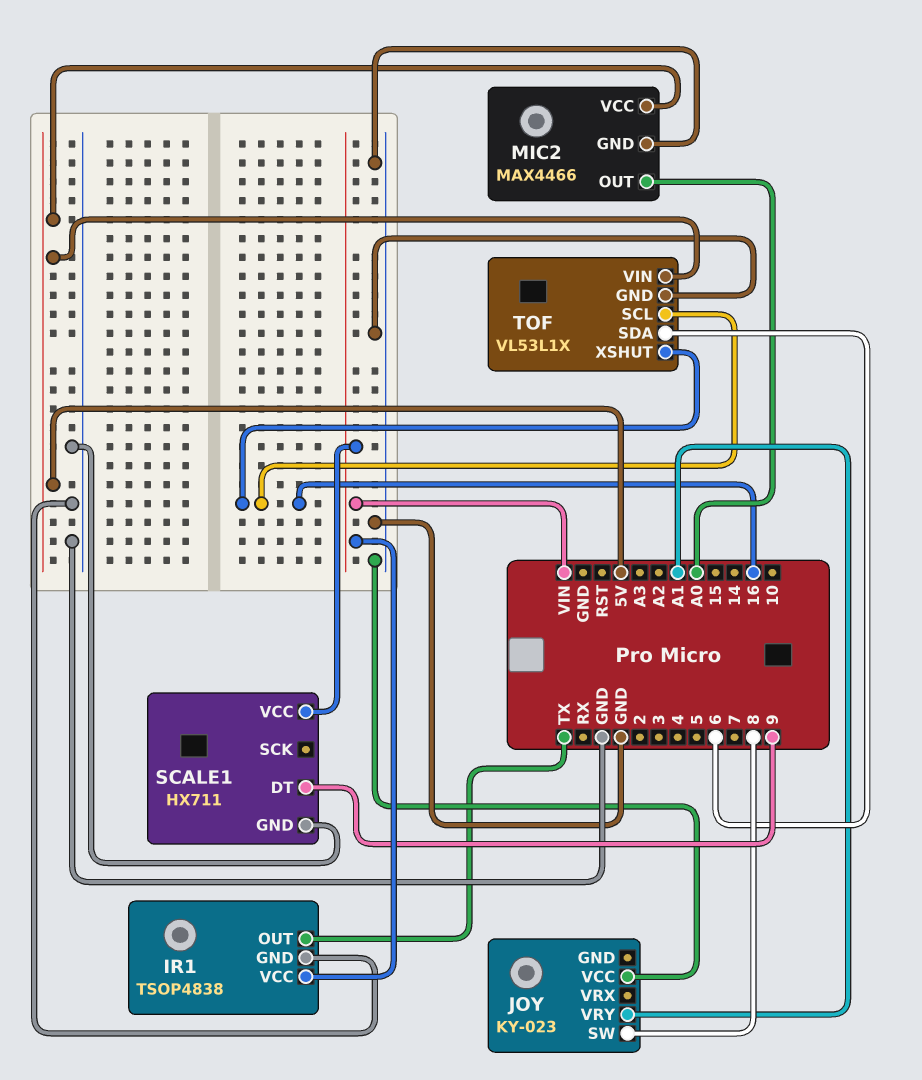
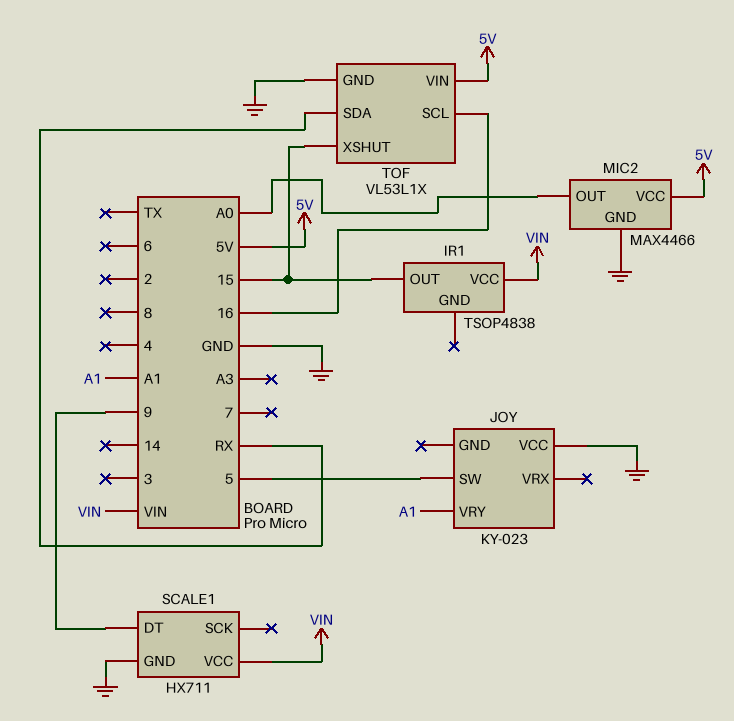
IR1 pin GND: GND -> none
IR1 pin OUT: TX -> 15
JOY pin SW: 8 -> 5
TOF pin SDA: 6 -> RX
TOF pin XSHUT: 16 -> 15

